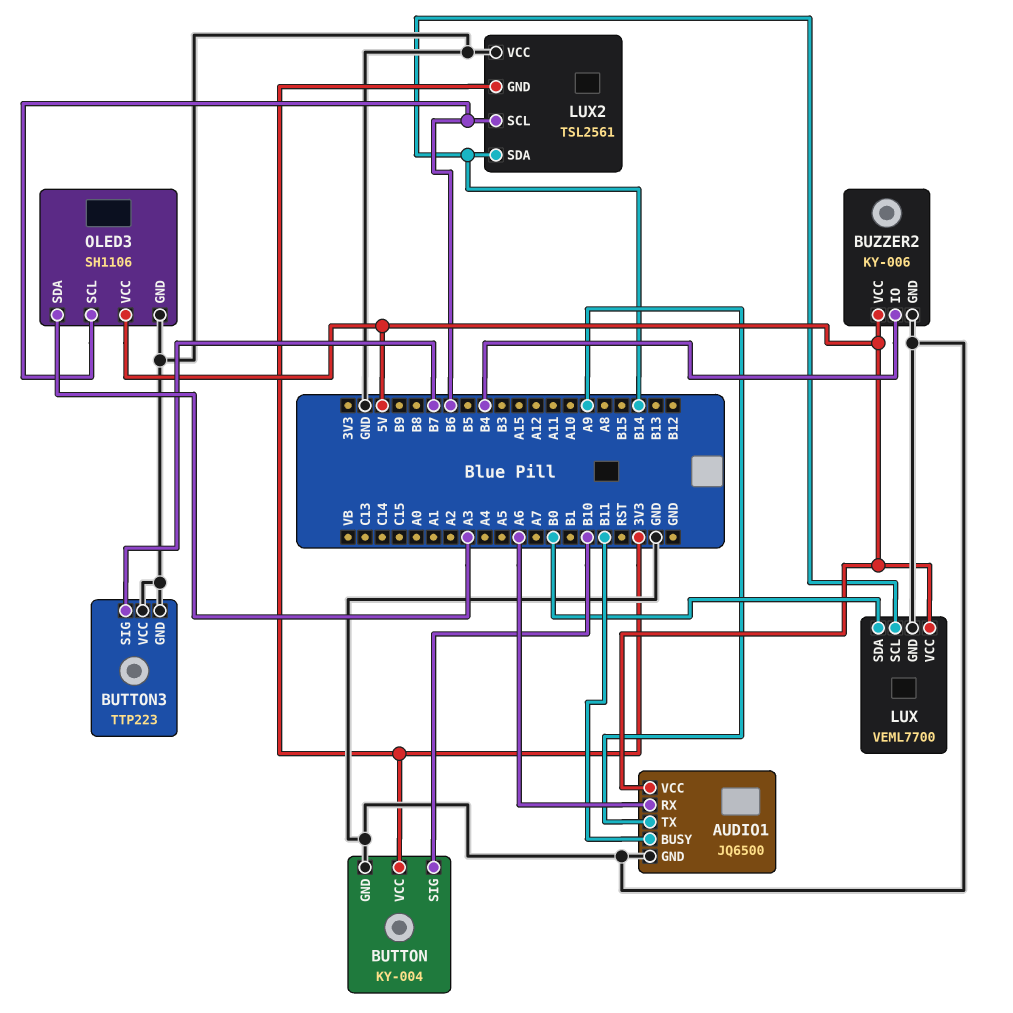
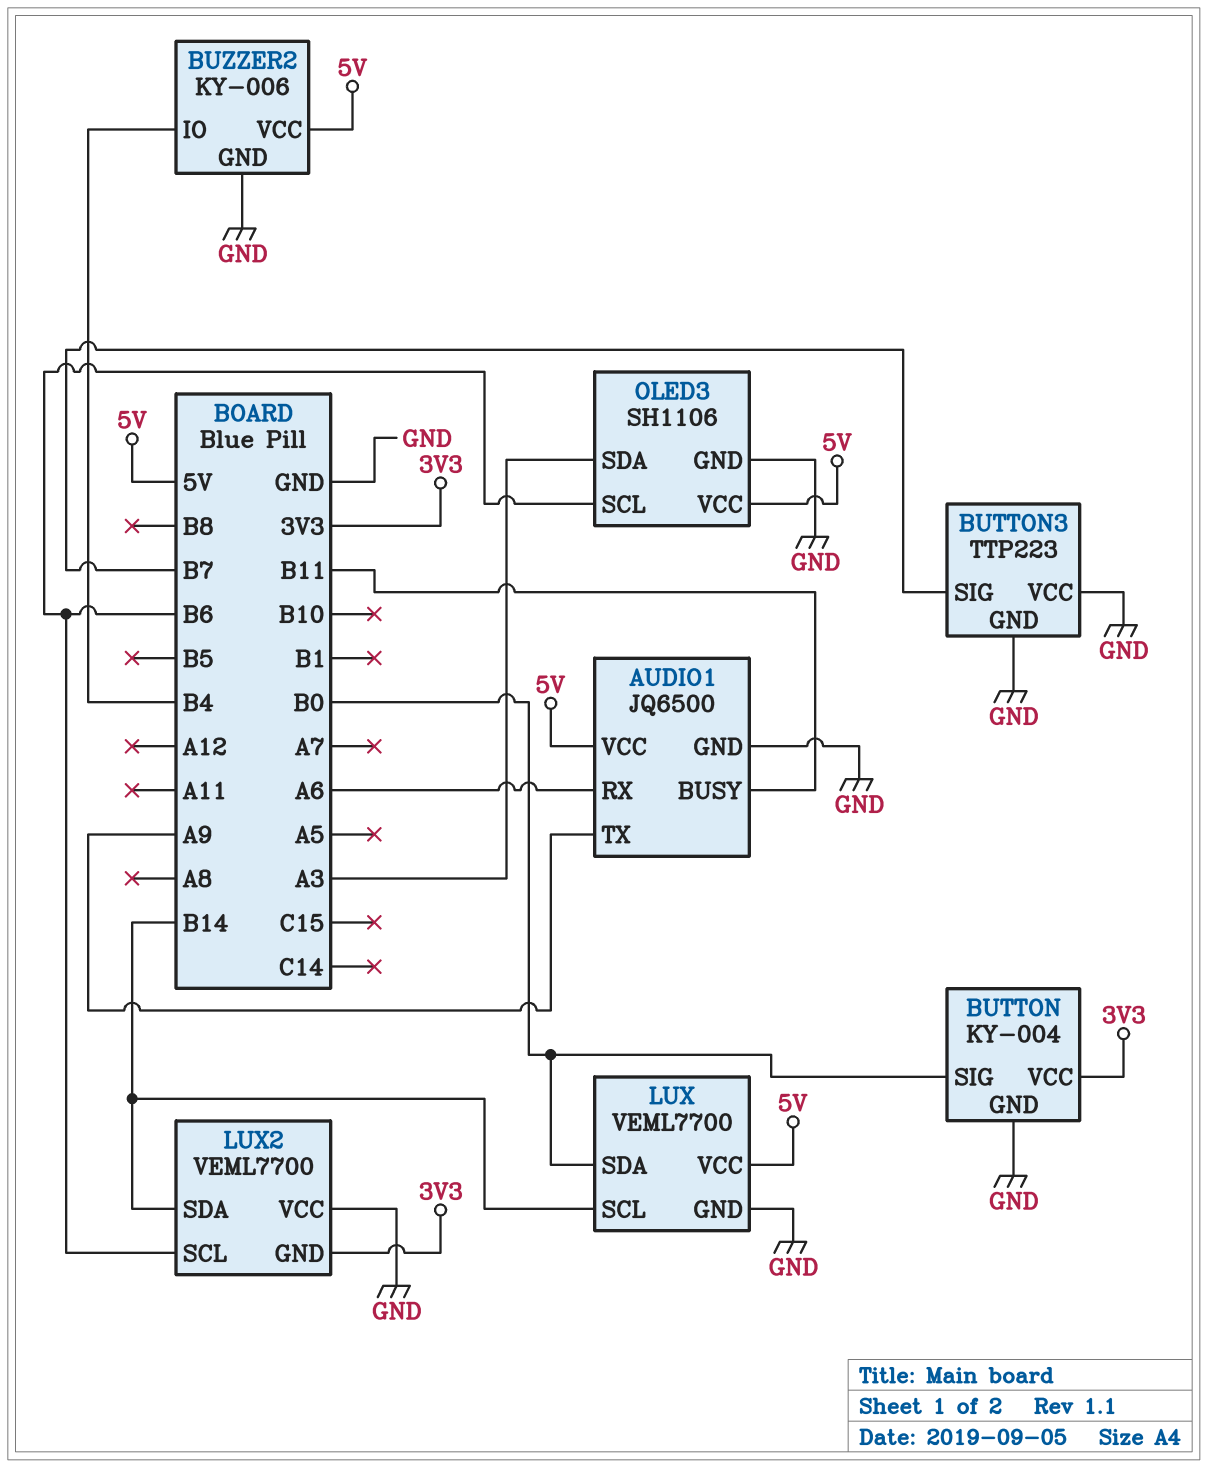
BUTTON pin SIG: B10 -> B0
LUX2: TSL2561 -> VEML7700

